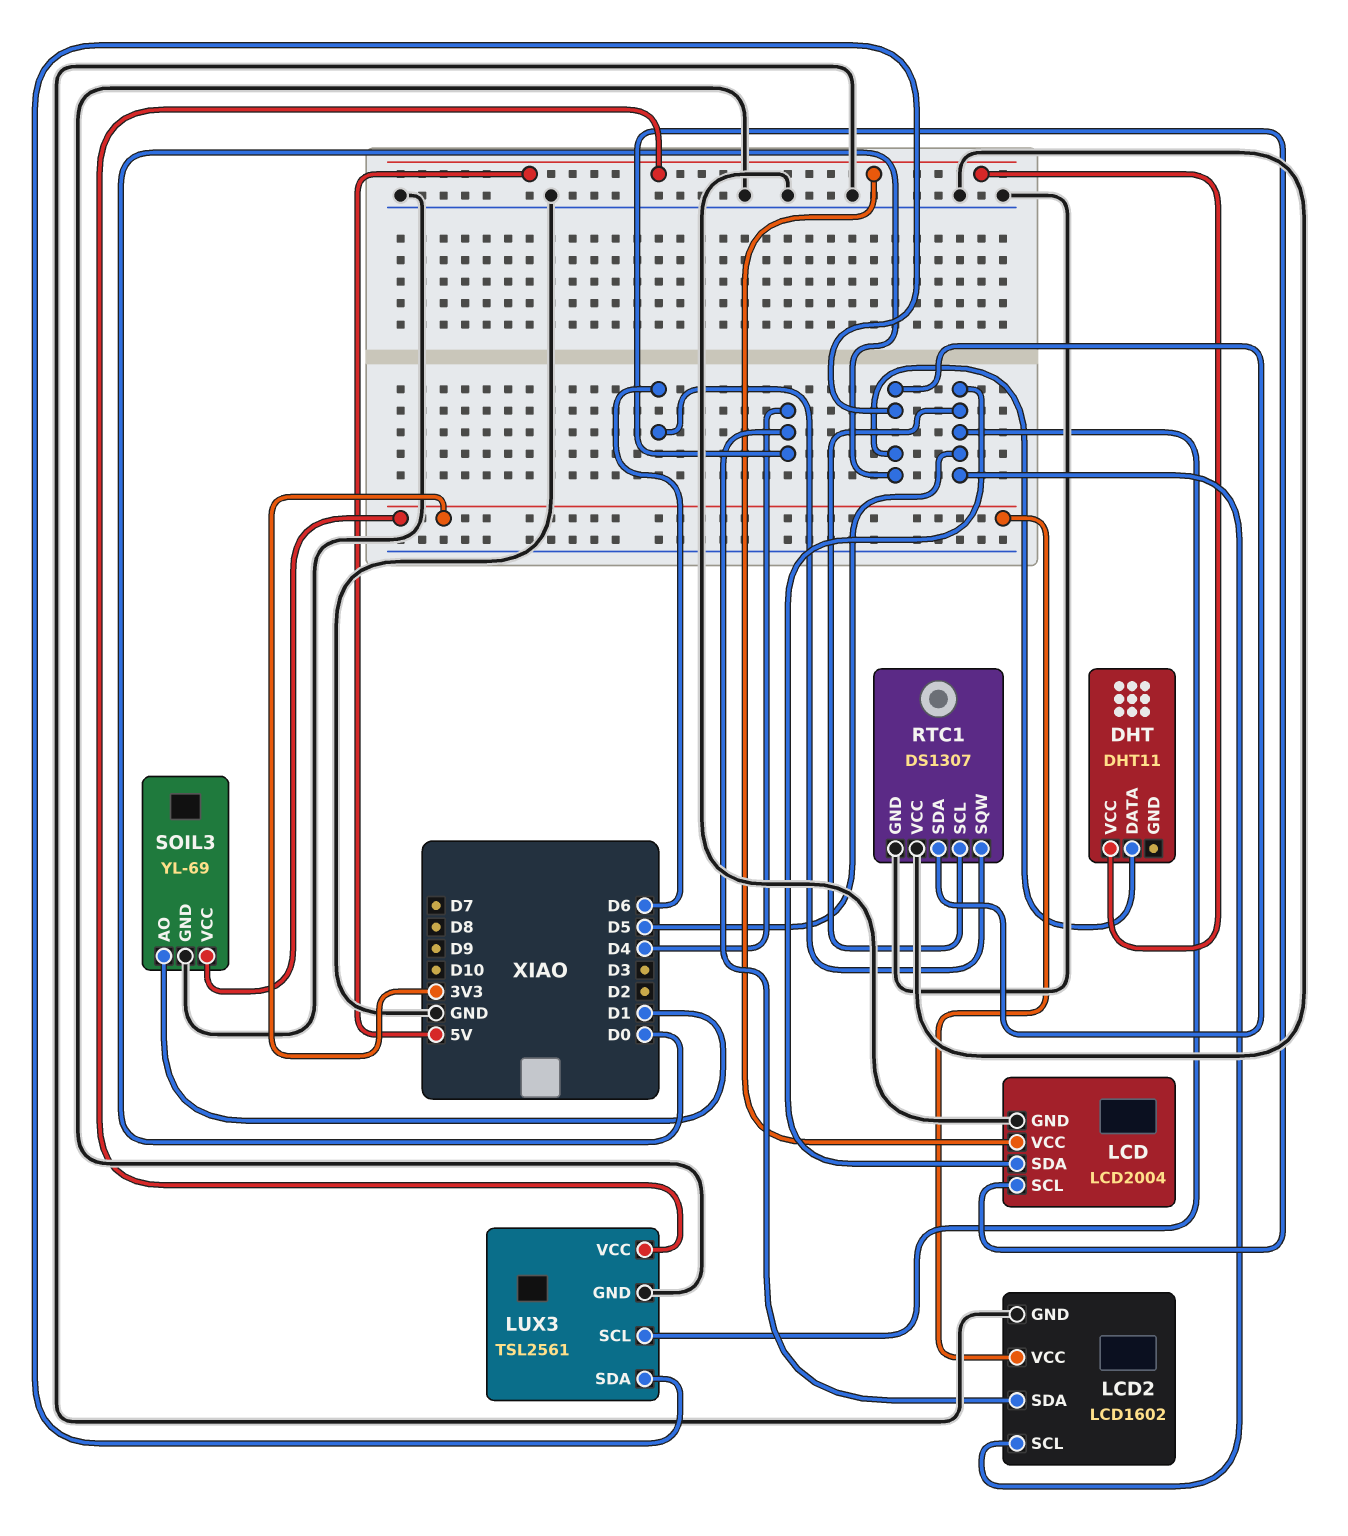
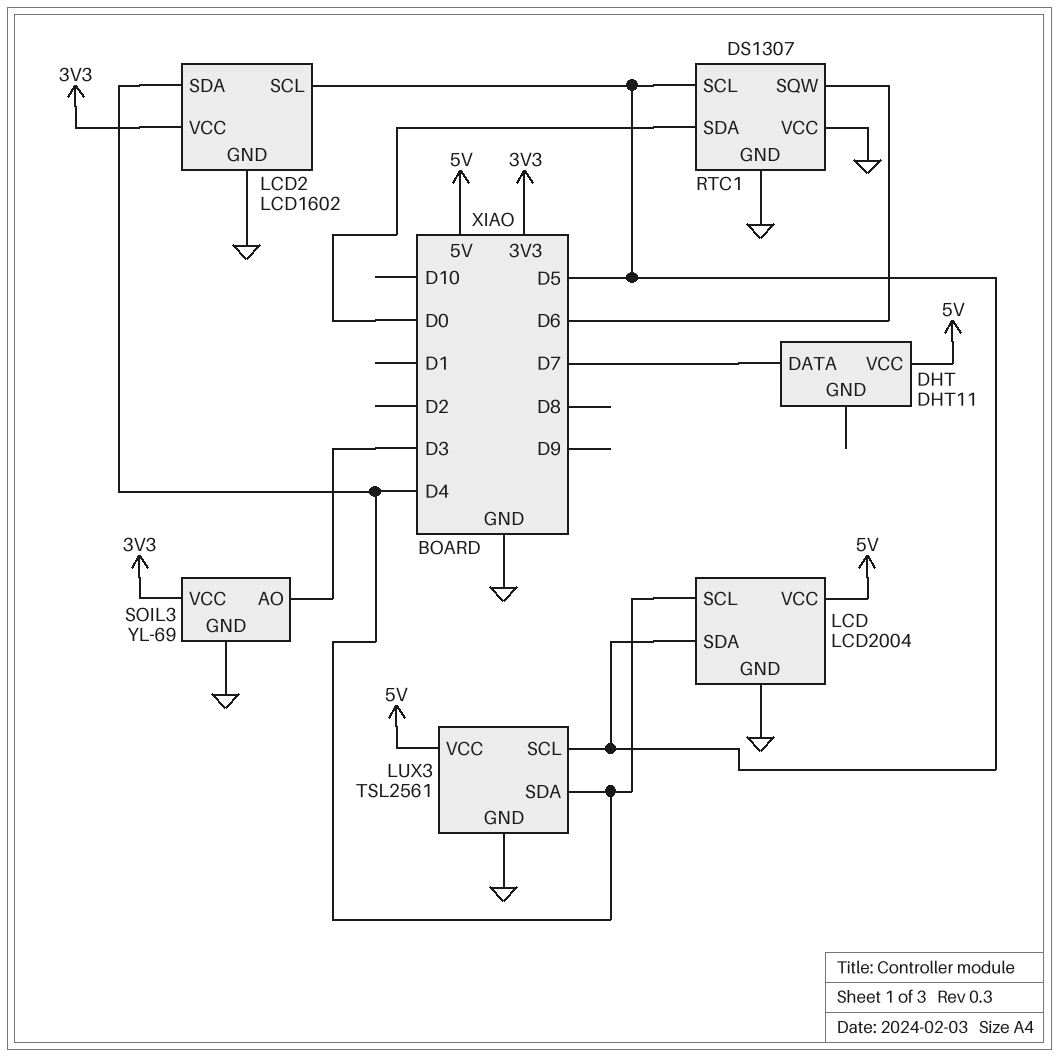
DHT pin DATA: D0 -> D7
LUX3 pin SDA: D0 -> D4
SOIL3 pin AO: D1 -> D3

